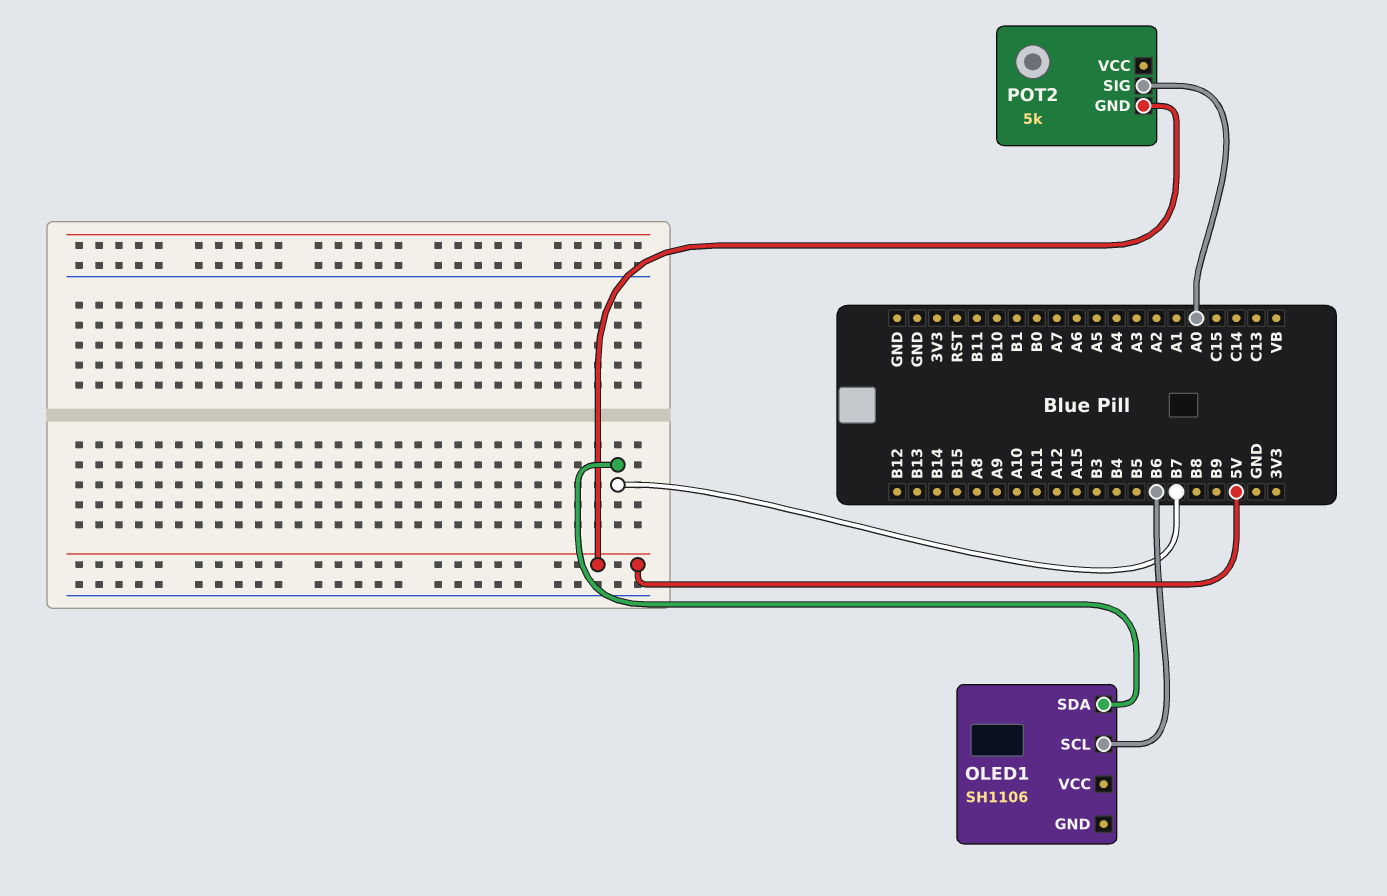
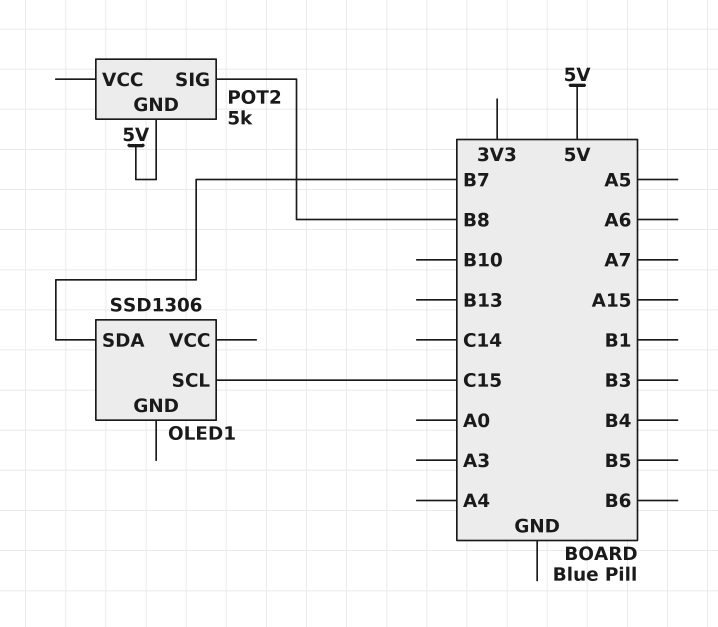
OLED1: SH1106 -> SSD1306
OLED1 pin SCL: B6 -> C15
POT2 pin SIG: A0 -> B8

